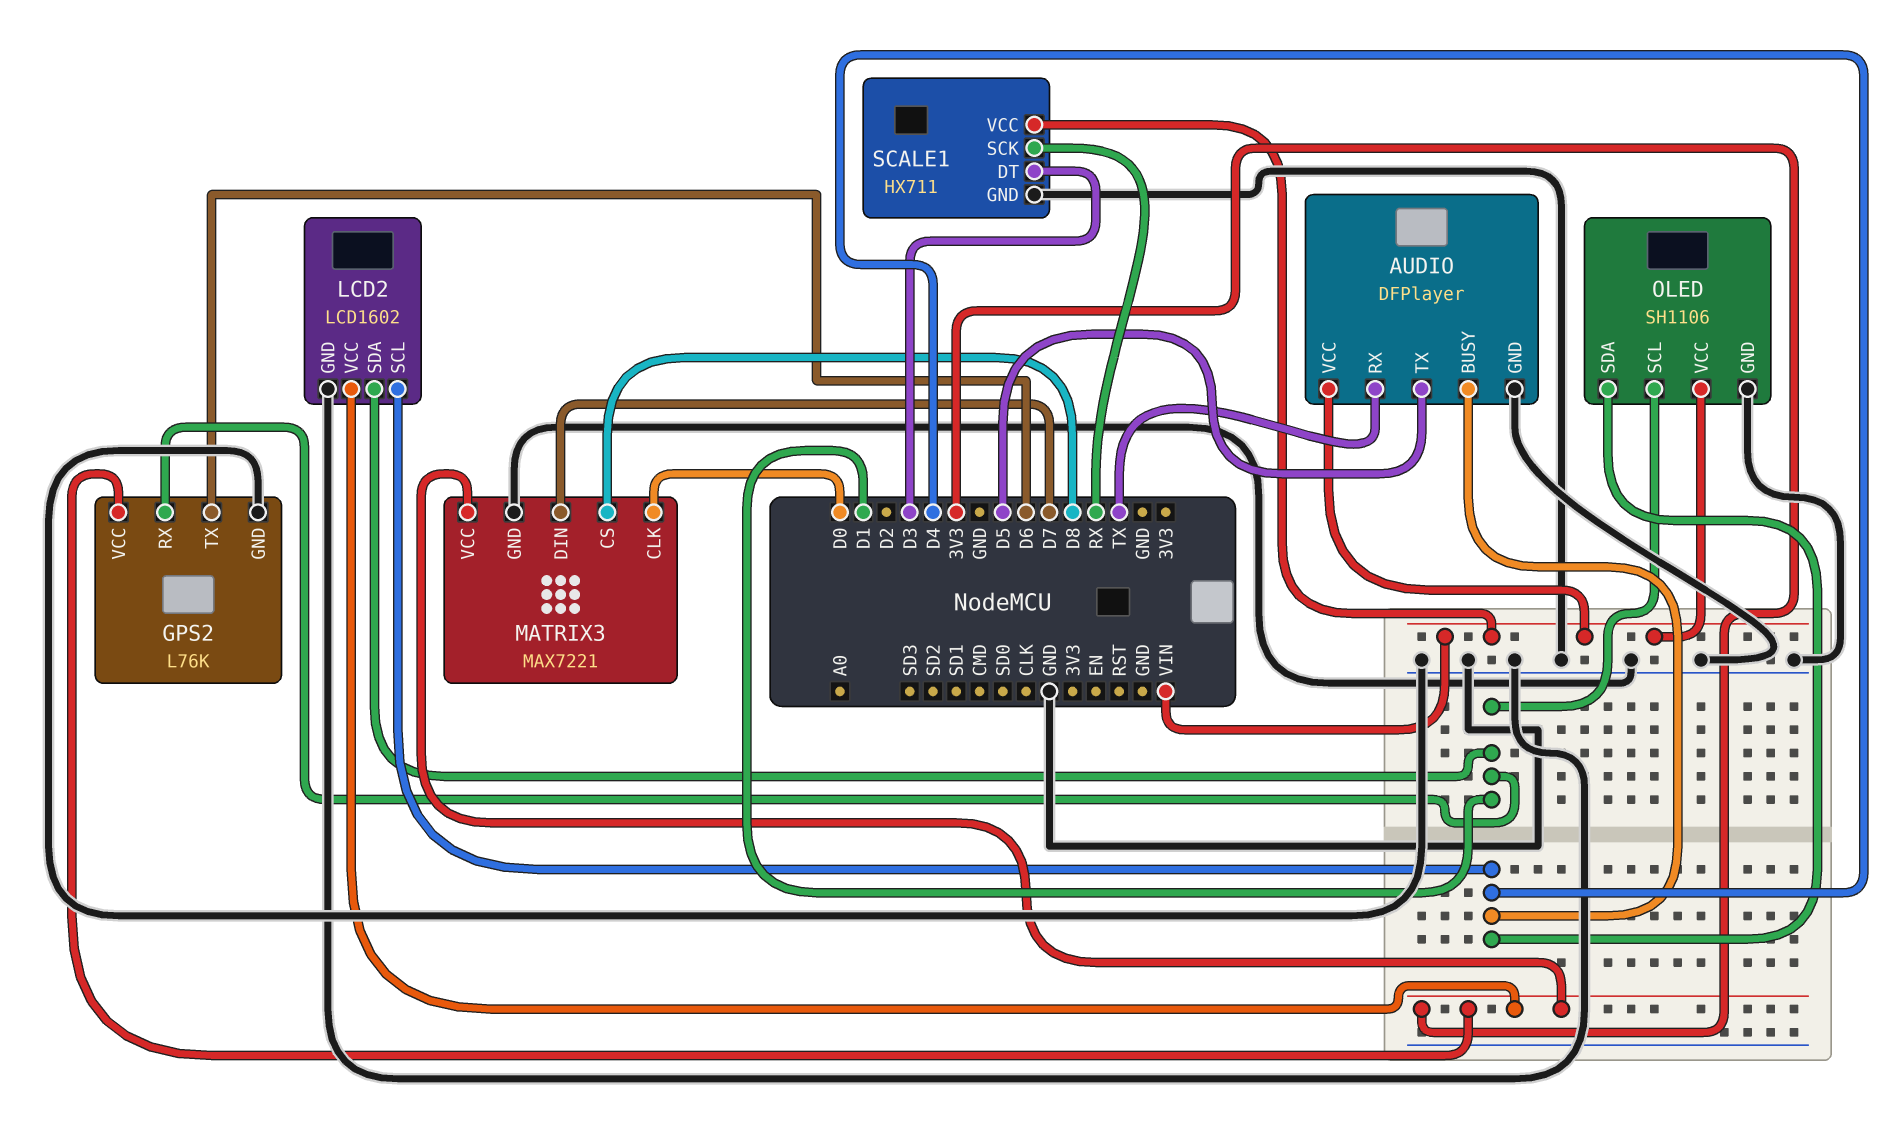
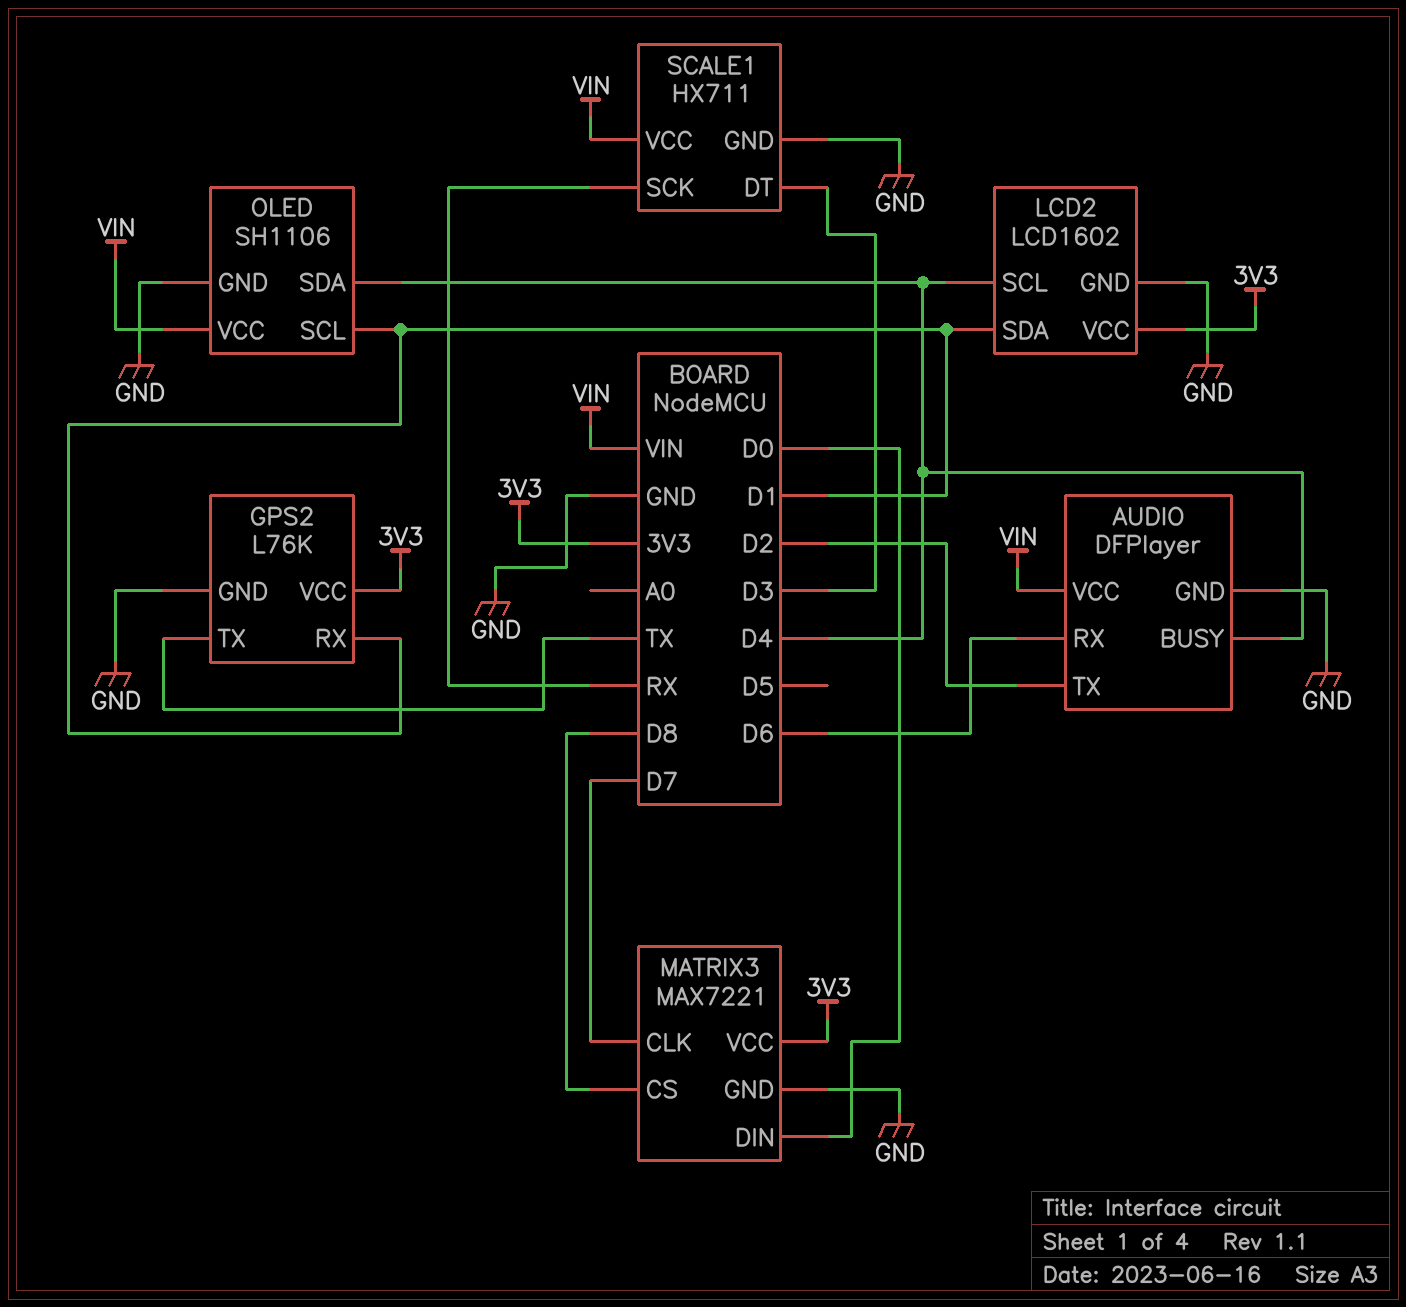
AUDIO pin RX: TX -> D6
AUDIO pin TX: D5 -> D2
GPS2 pin TX: D6 -> TX
MATRIX3 pin CLK: D0 -> D7
MATRIX3 pin DIN: D7 -> D0

